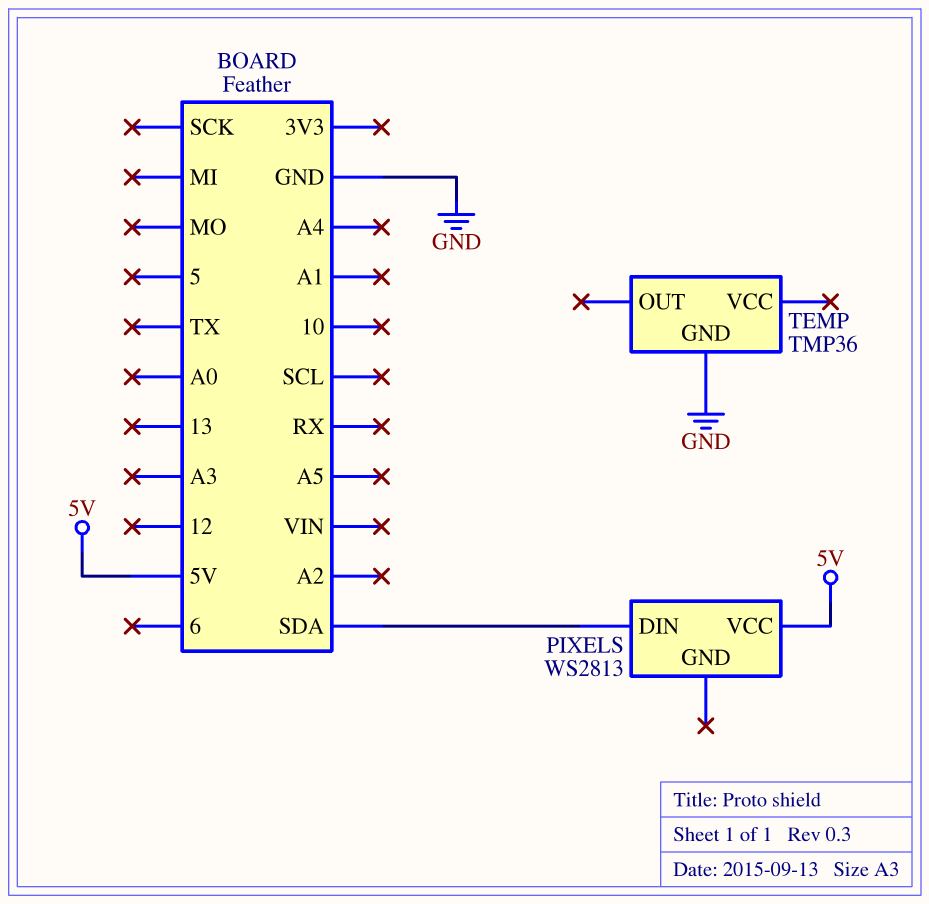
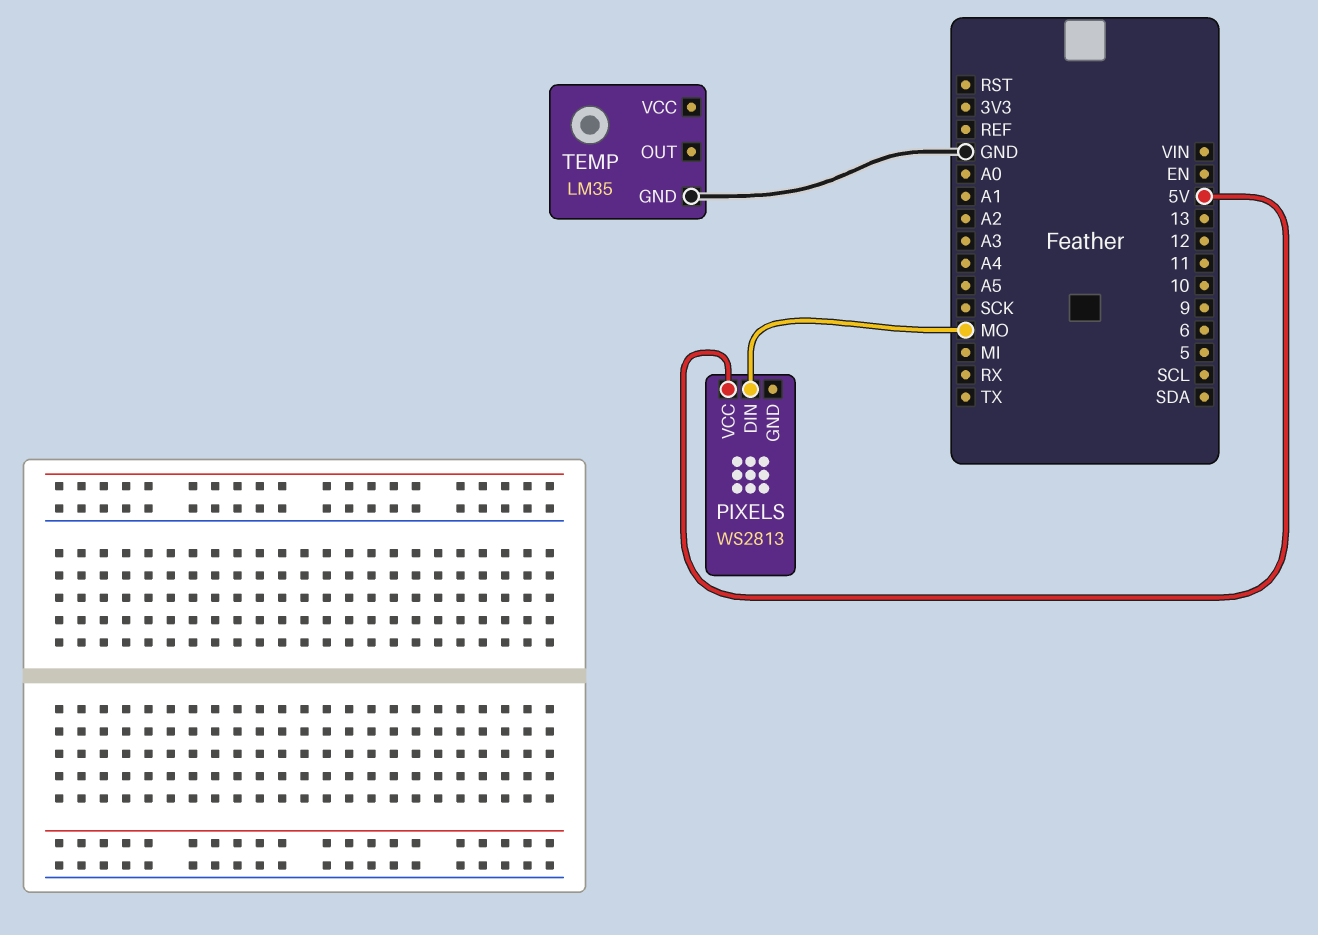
PIXELS pin DIN: SDA -> MO
TEMP: TMP36 -> LM35

